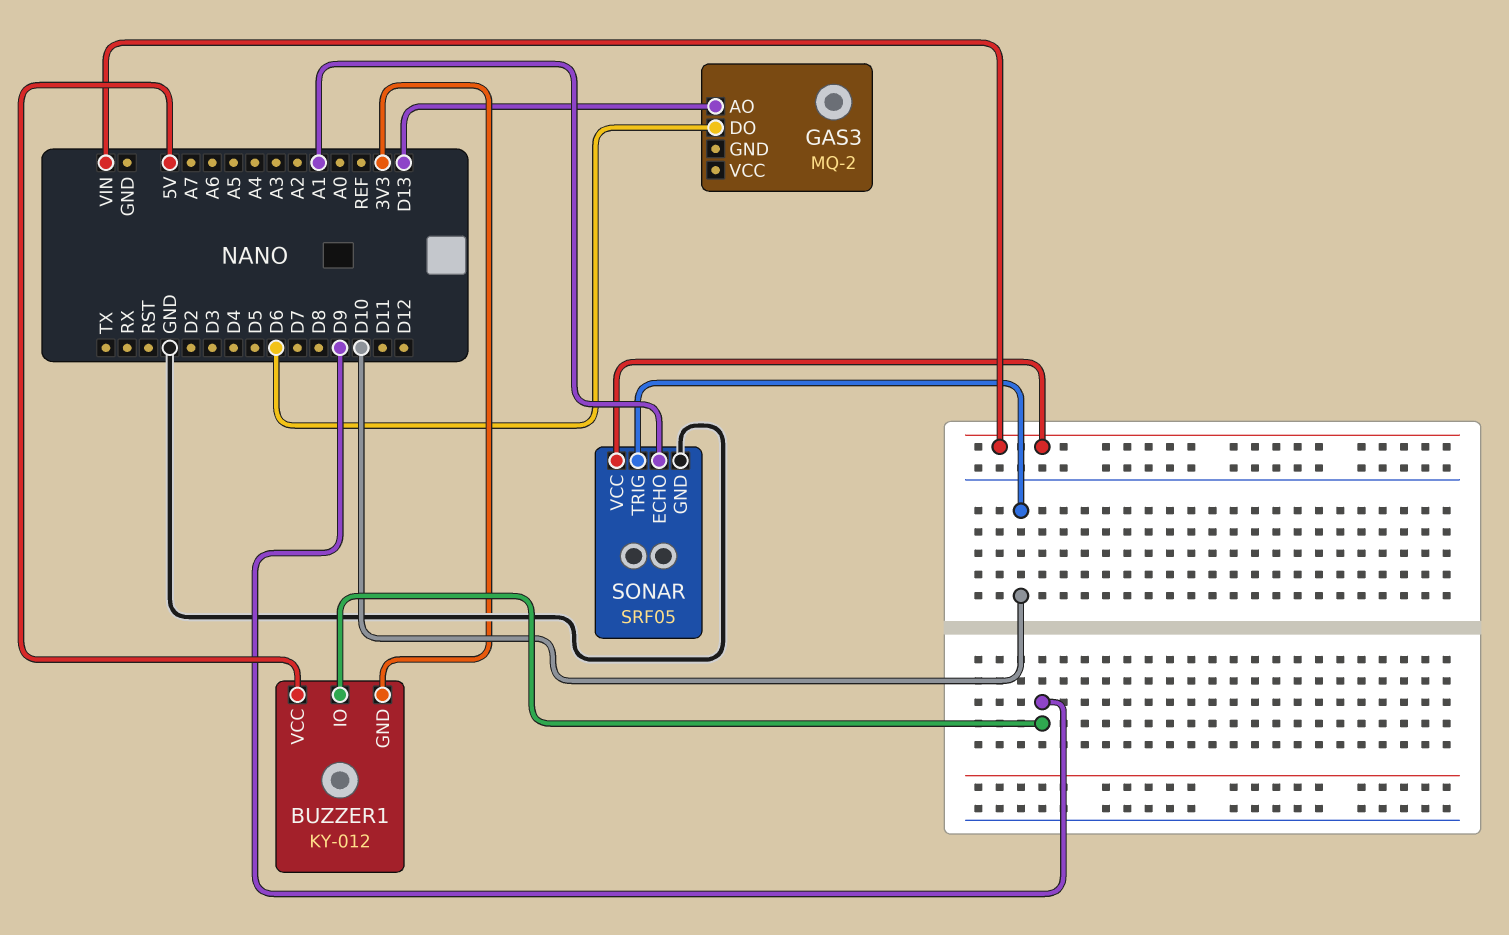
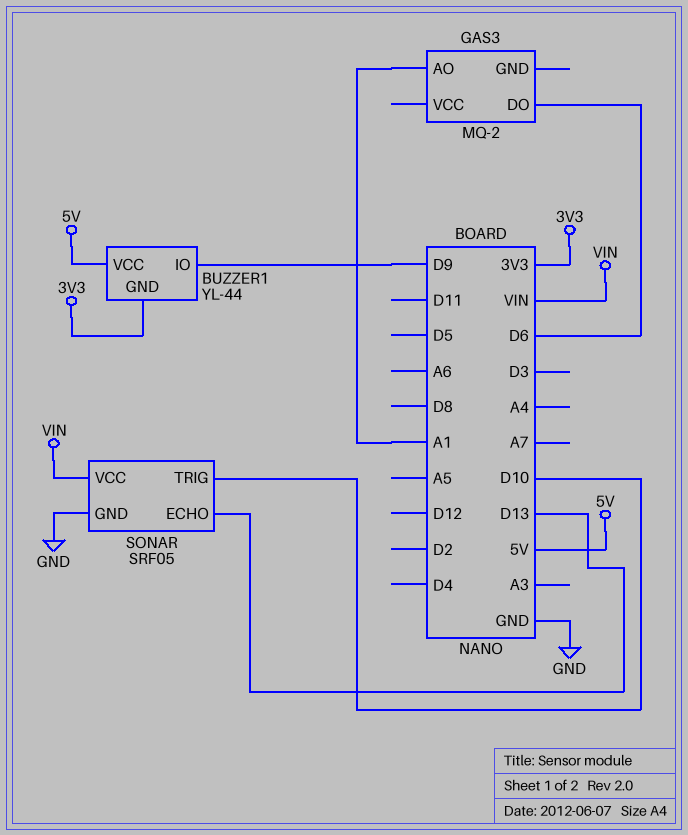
BUZZER1: KY-012 -> YL-44
GAS3 pin AO: D13 -> A1
SONAR pin ECHO: A1 -> D13

